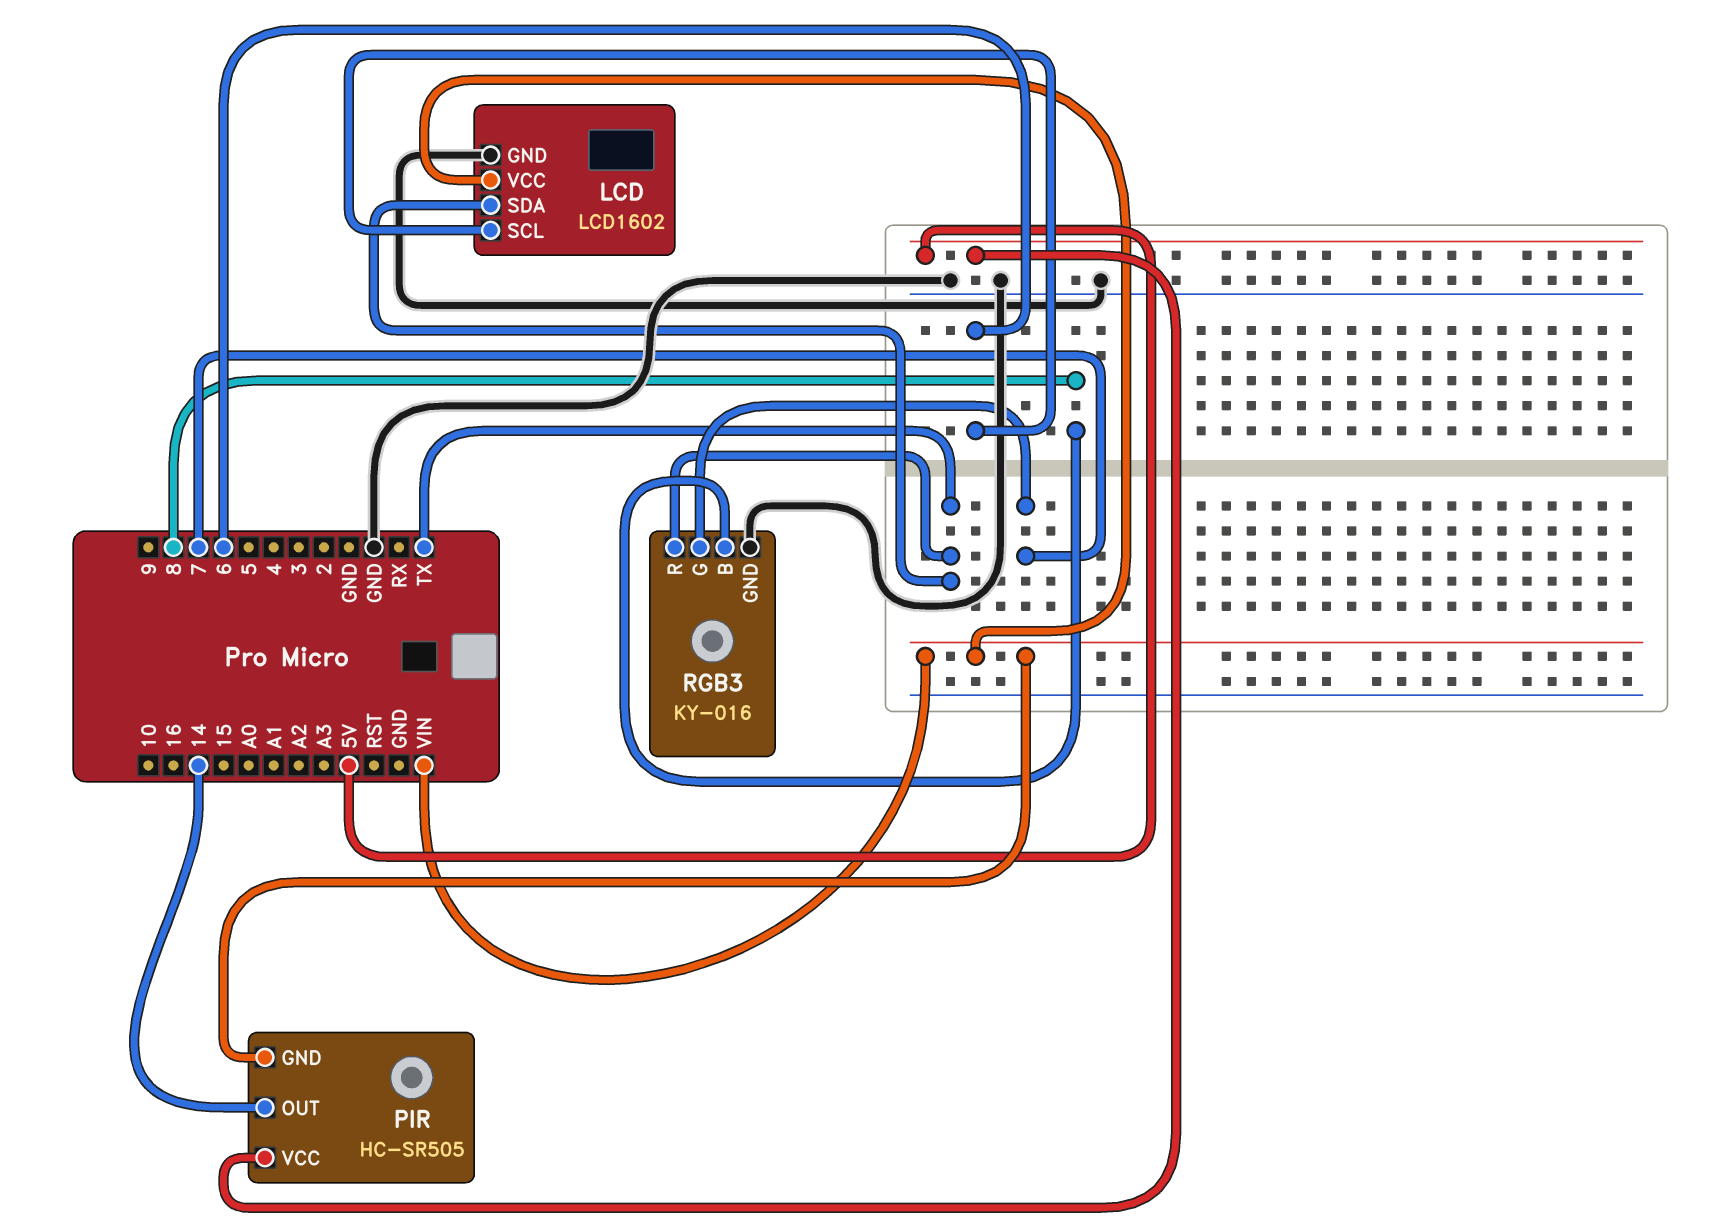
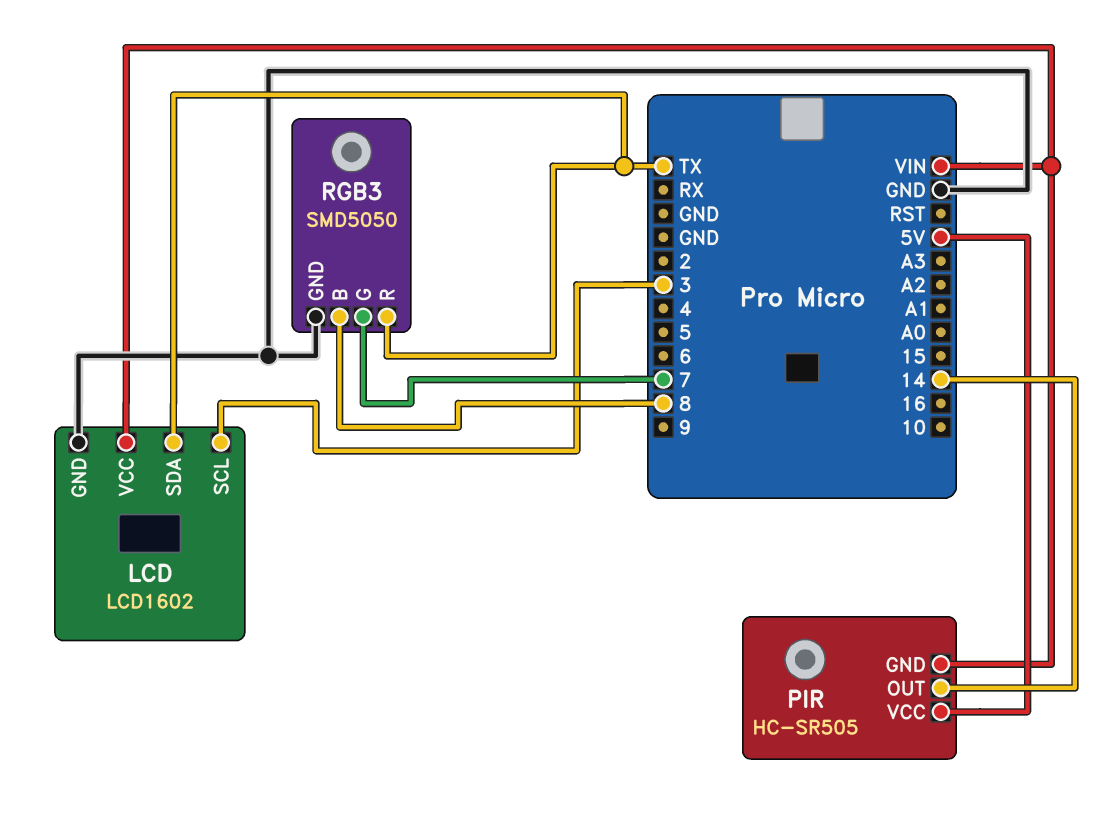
LCD pin SCL: 6 -> 3
RGB3: KY-016 -> SMD5050

